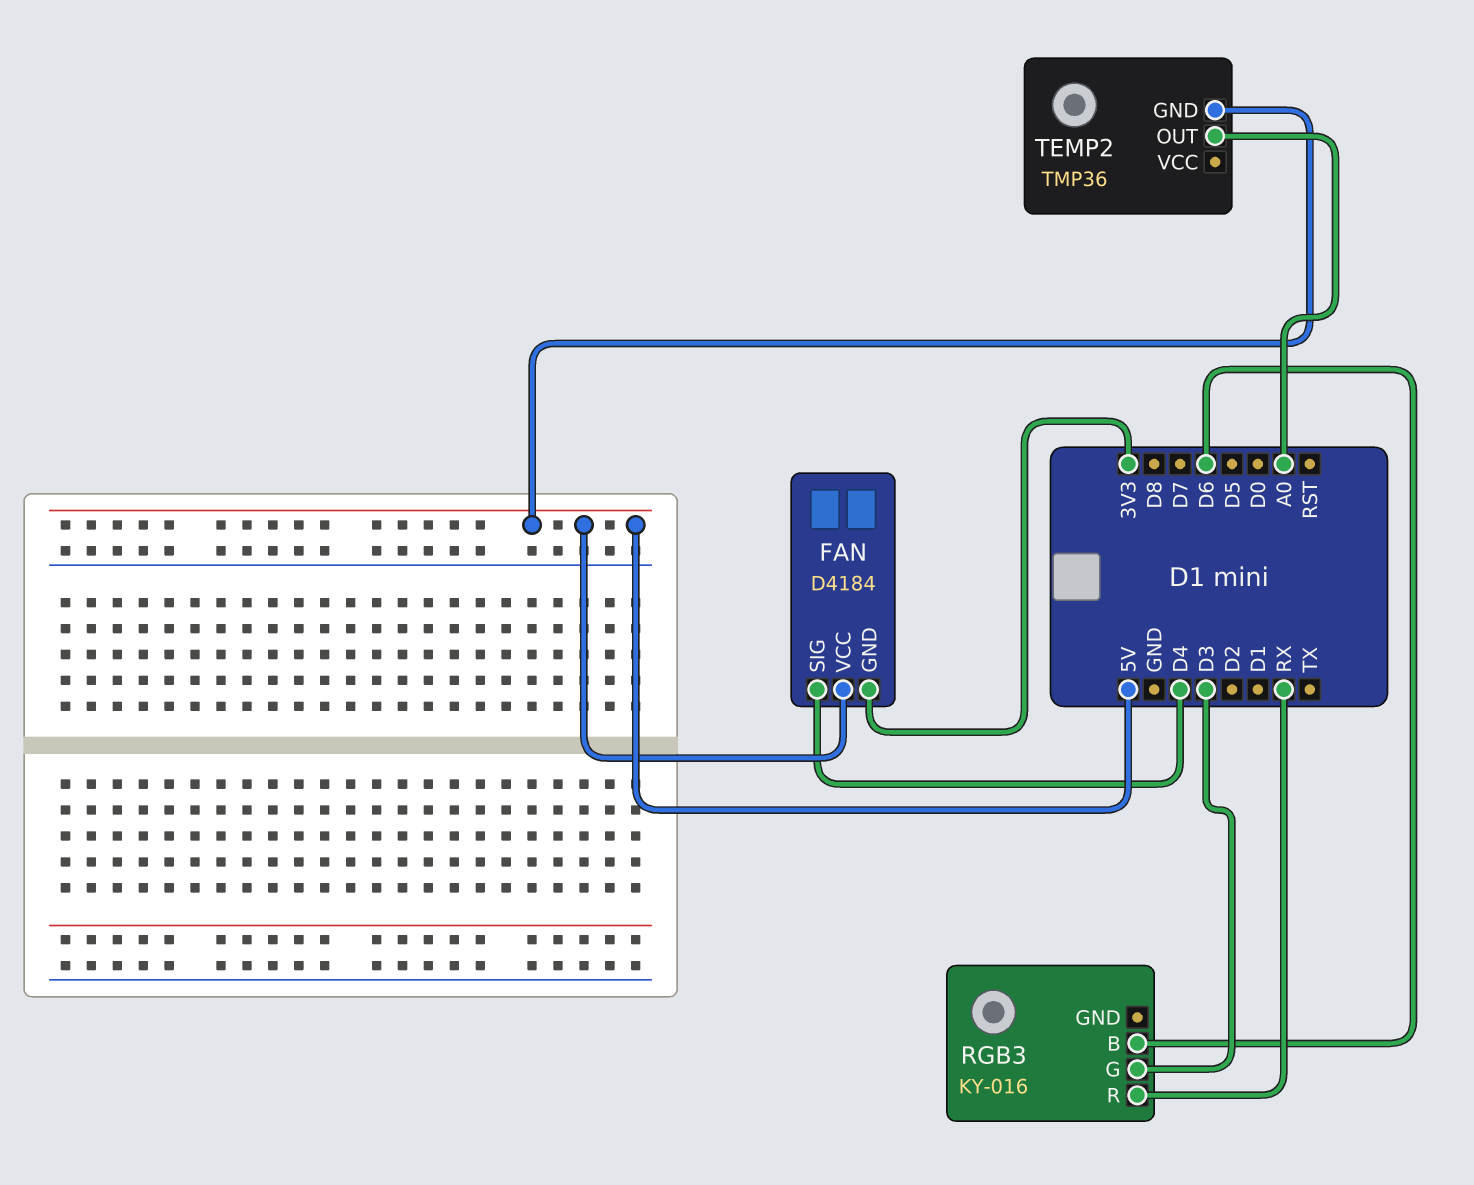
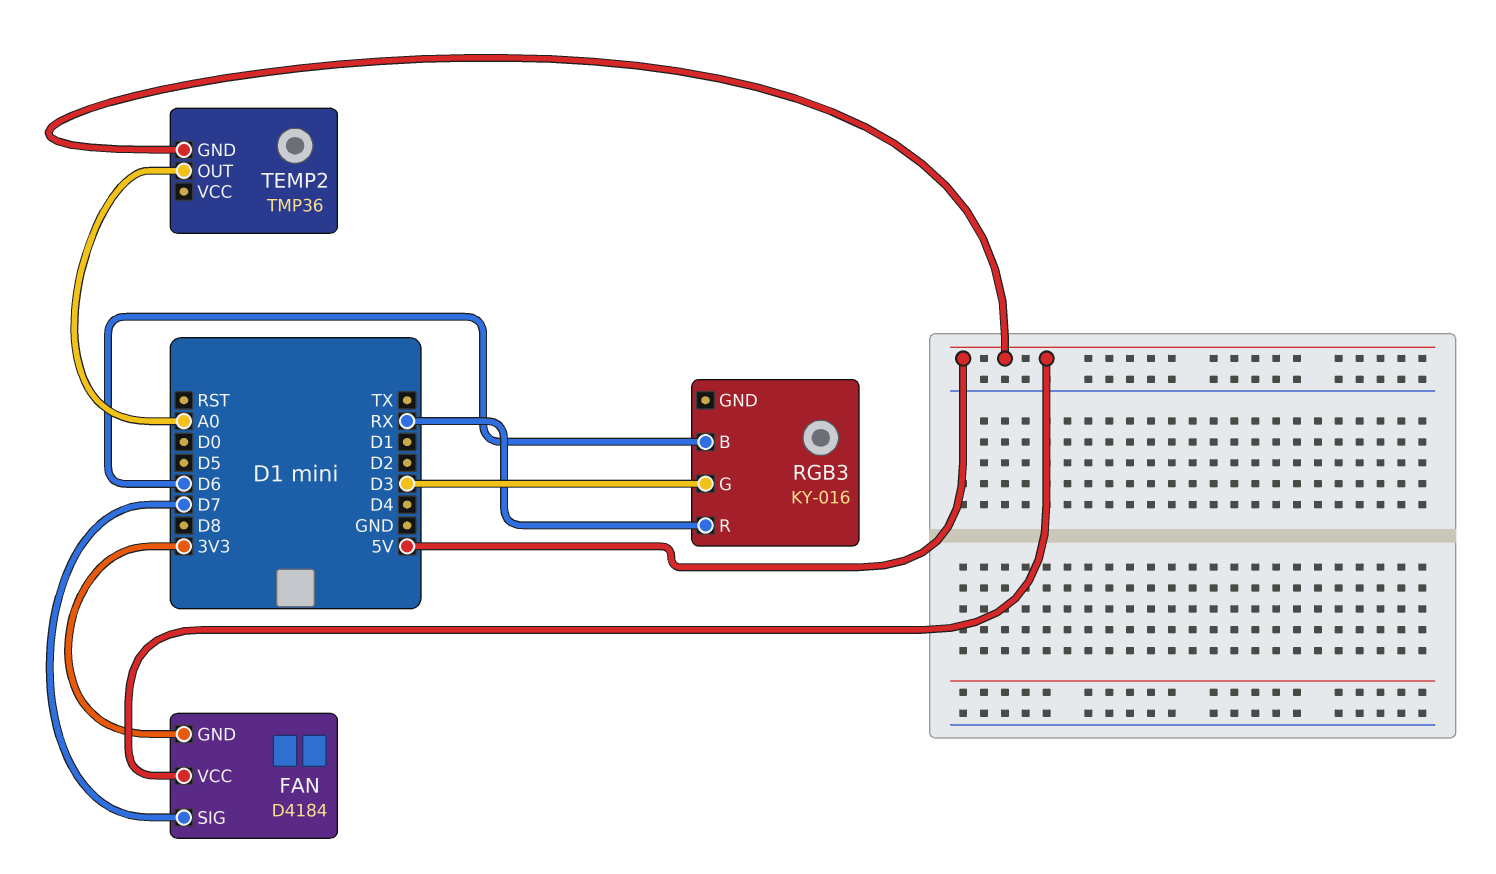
FAN pin SIG: D4 -> D7

